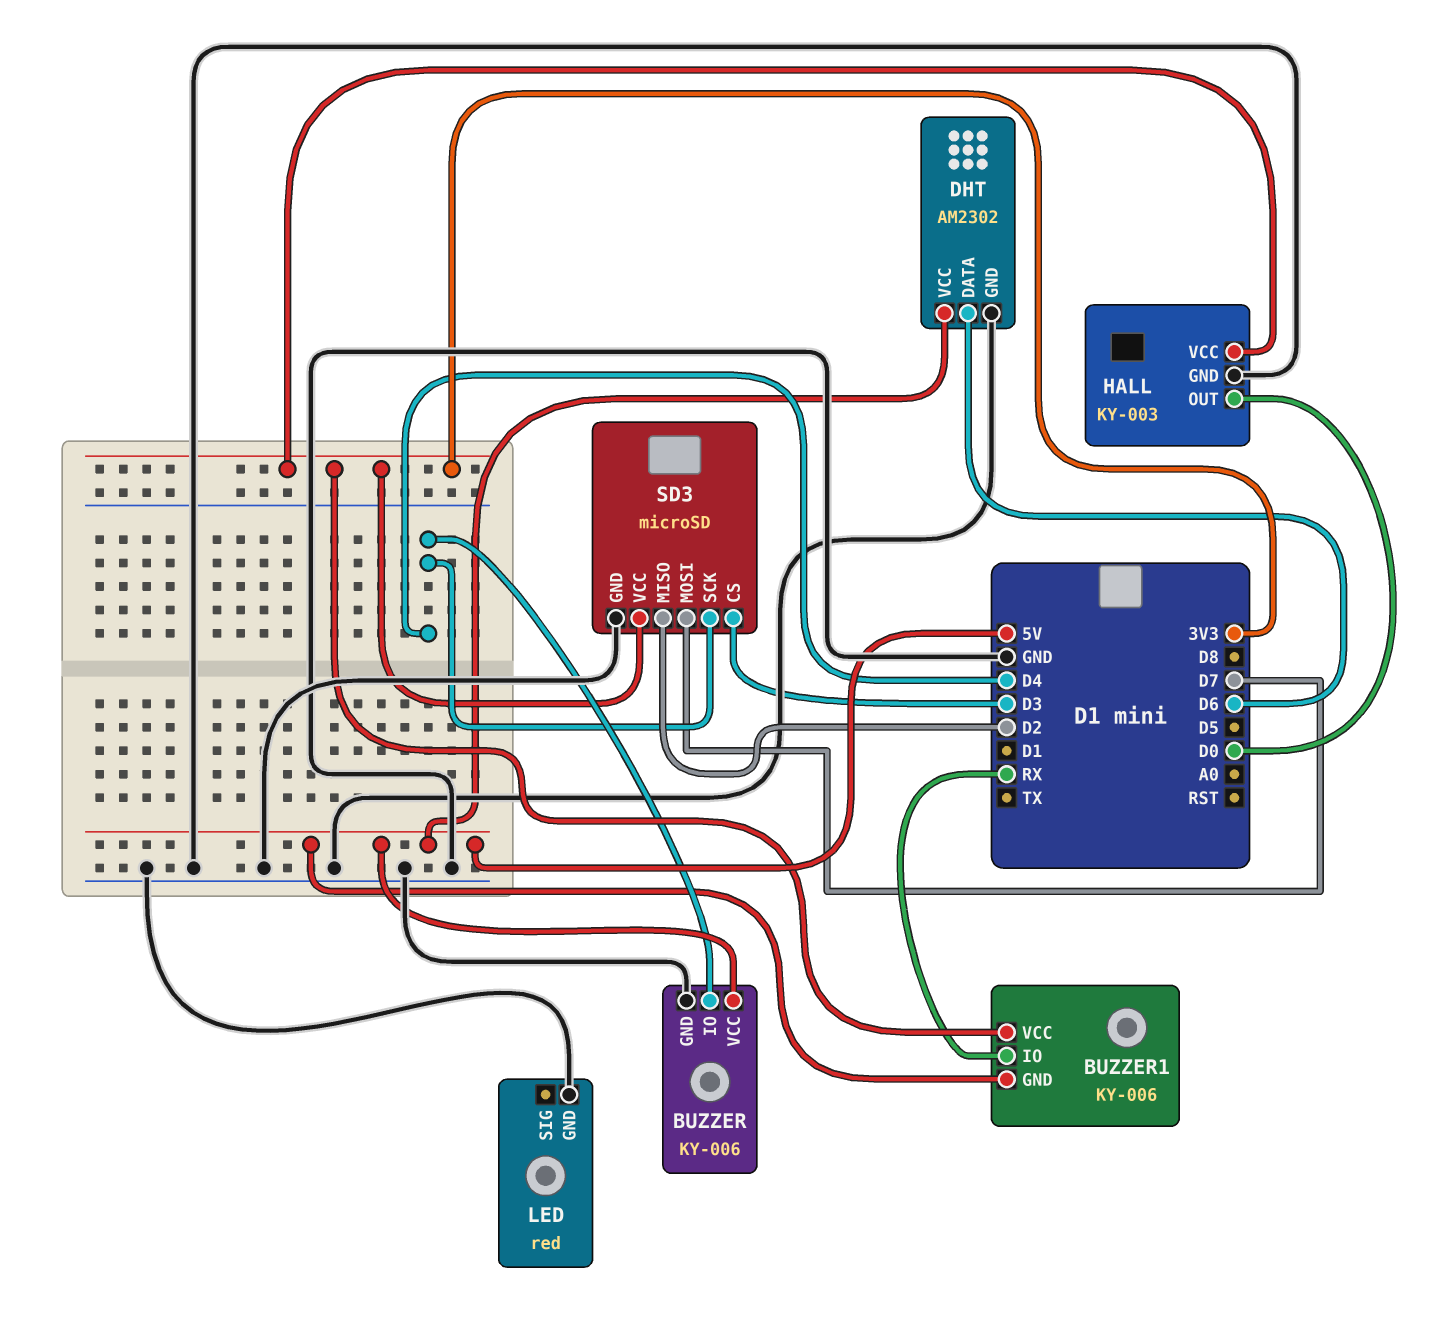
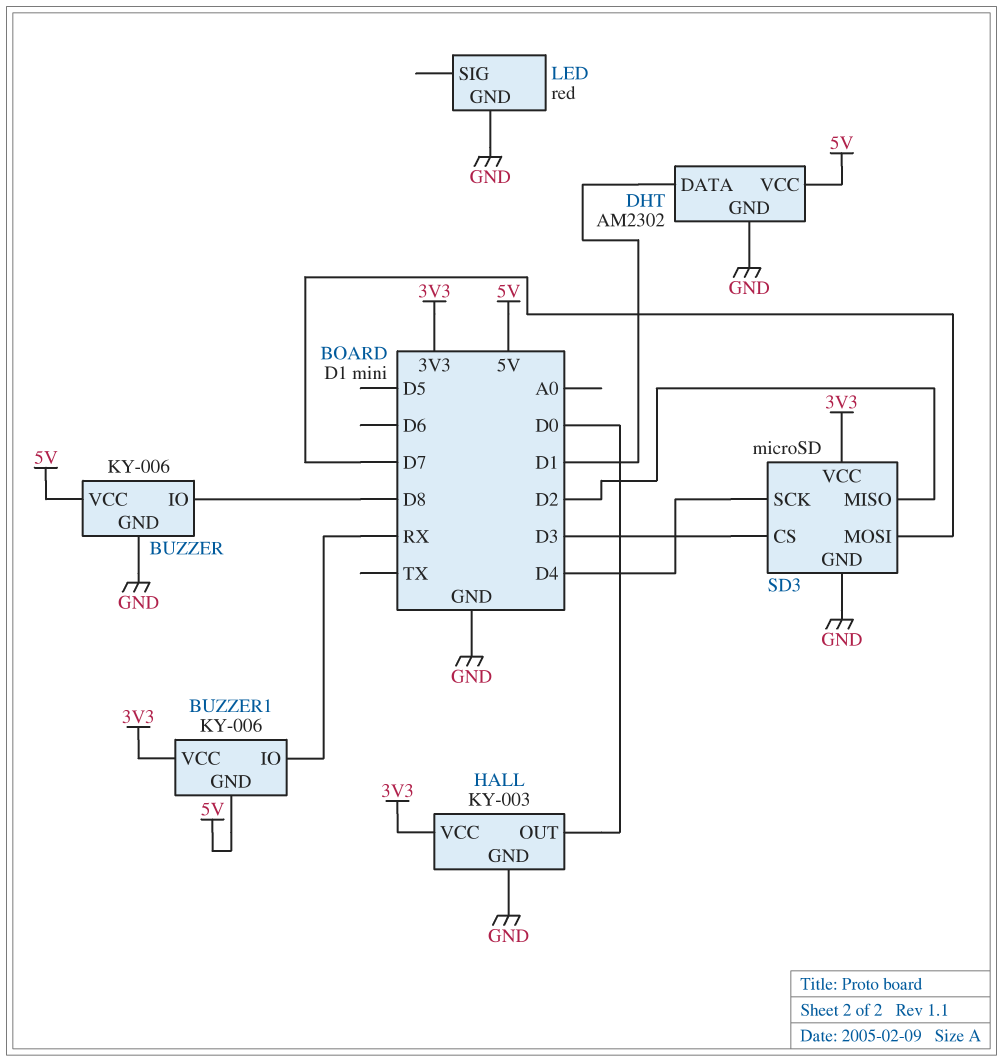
BUZZER pin IO: D4 -> D8
DHT pin DATA: D6 -> D1

